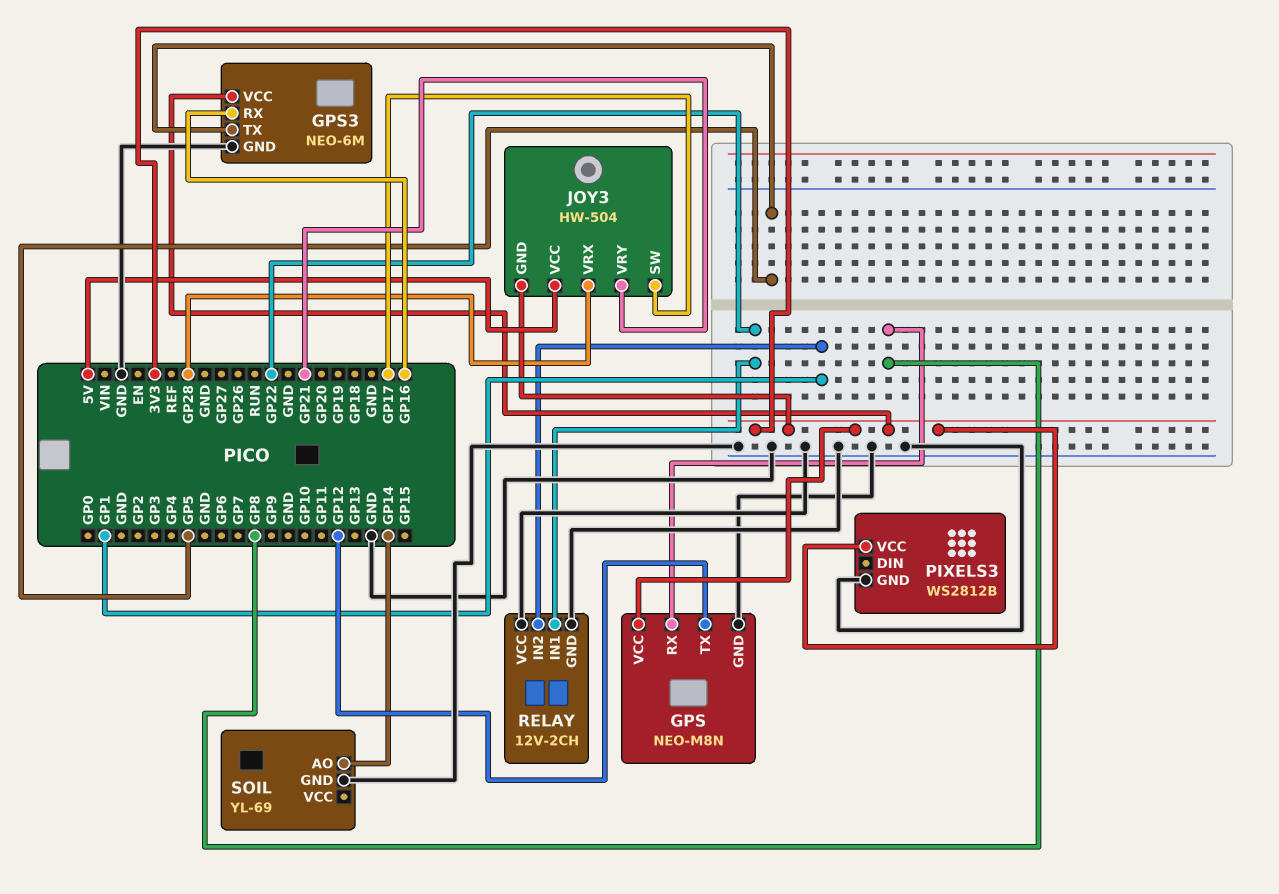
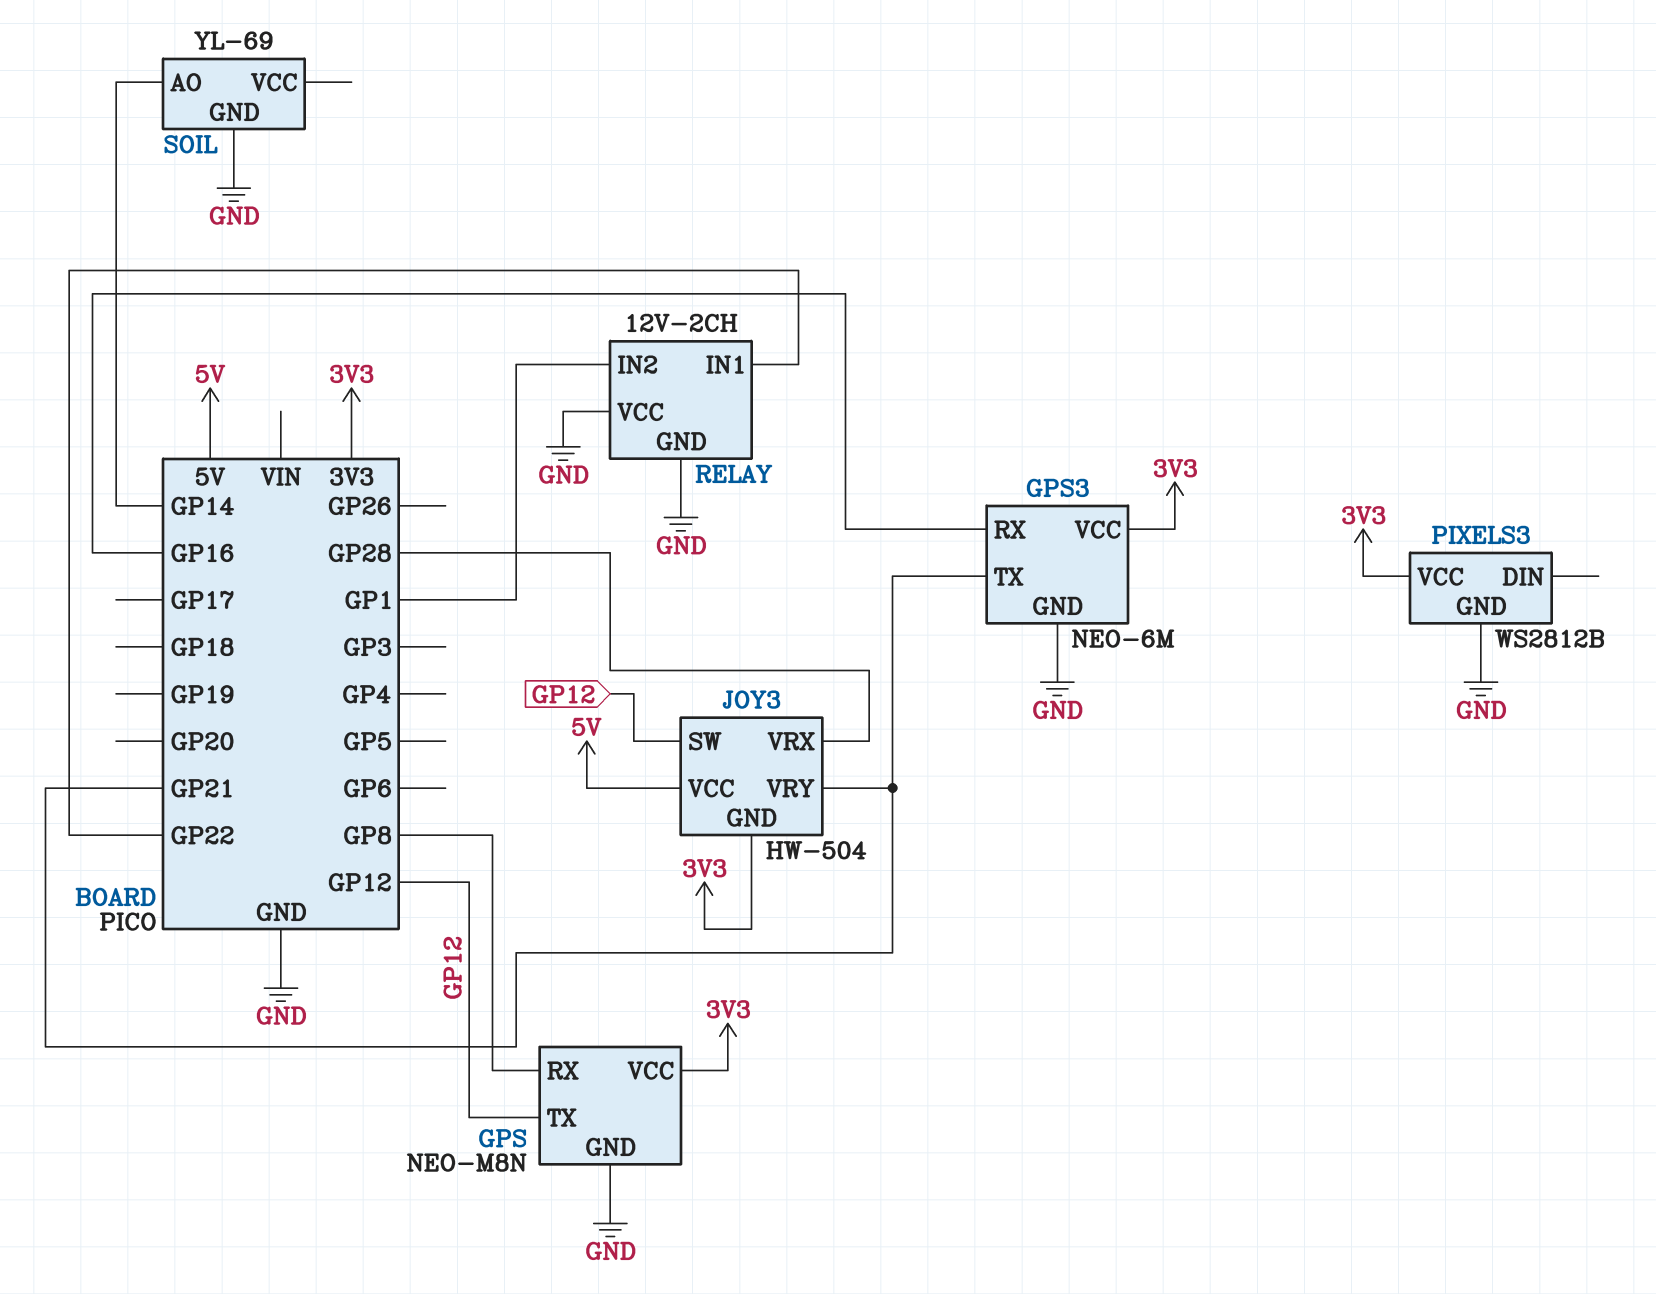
GPS3 pin TX: GP5 -> GP21
JOY3 pin SW: GP17 -> GP12

